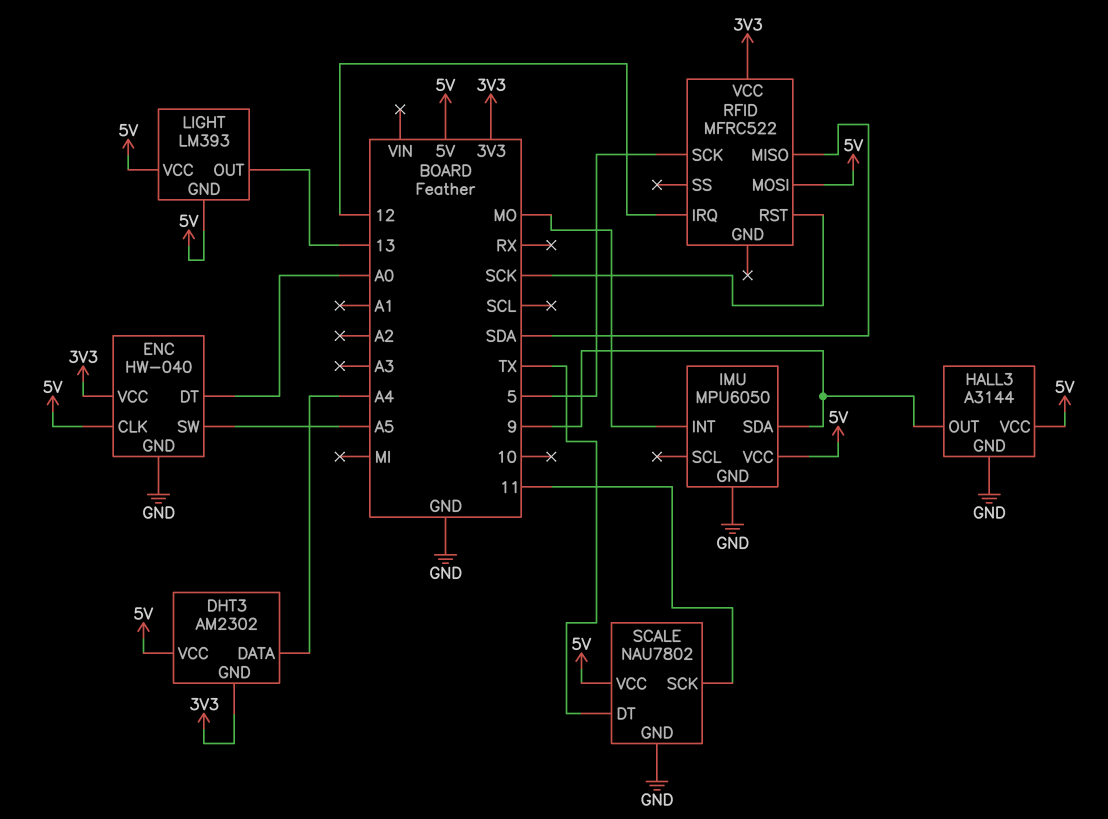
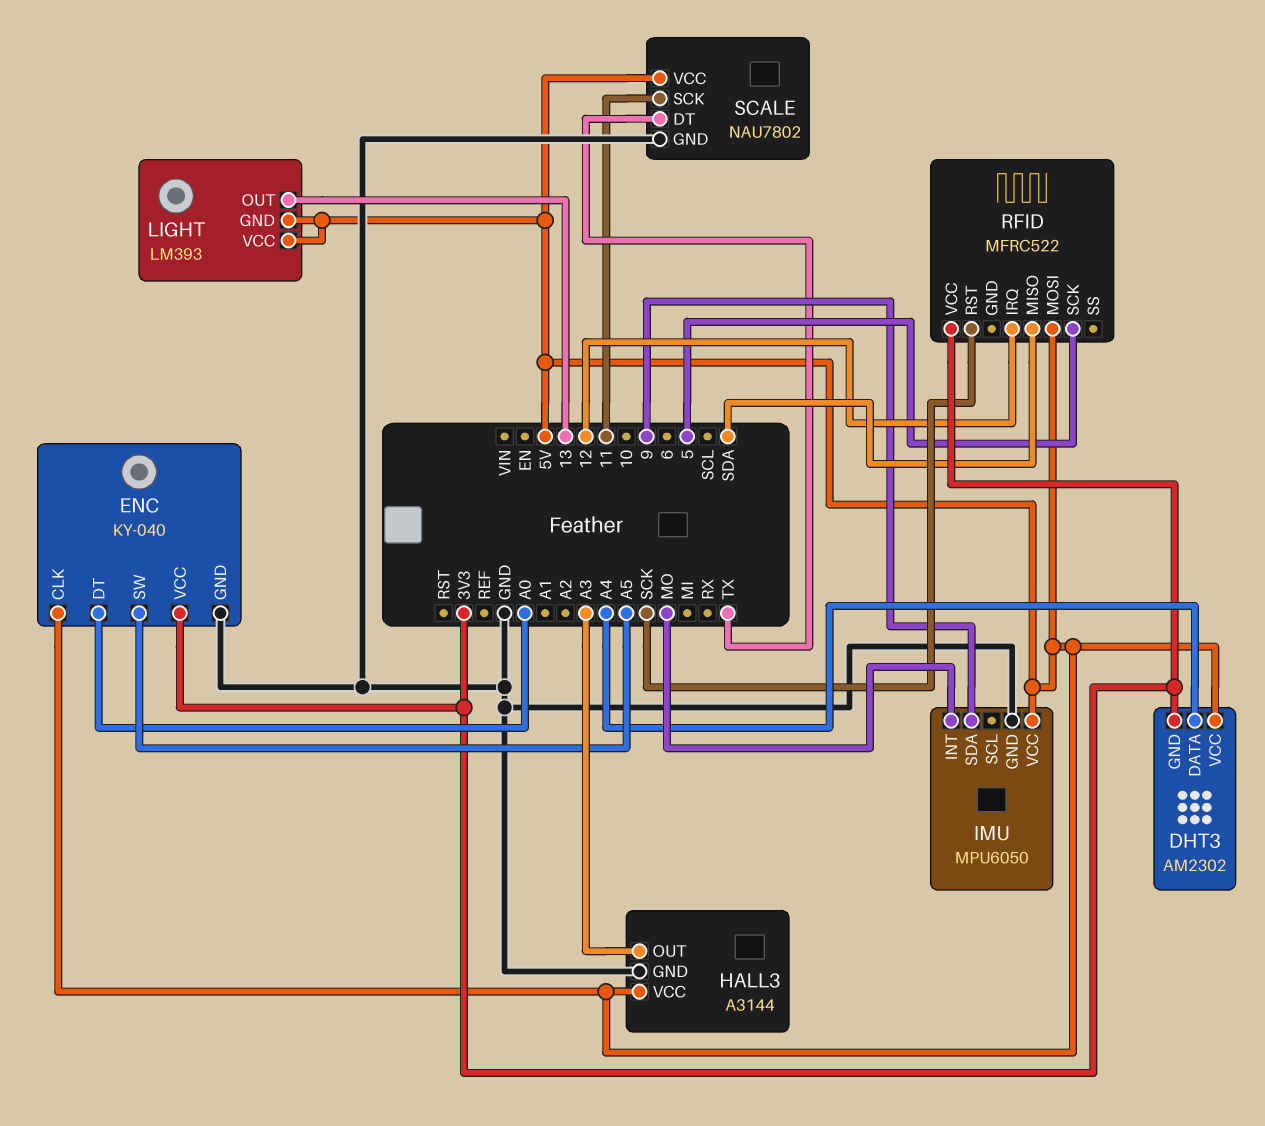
ENC: HW-040 -> KY-040
HALL3 pin OUT: 9 -> A3

